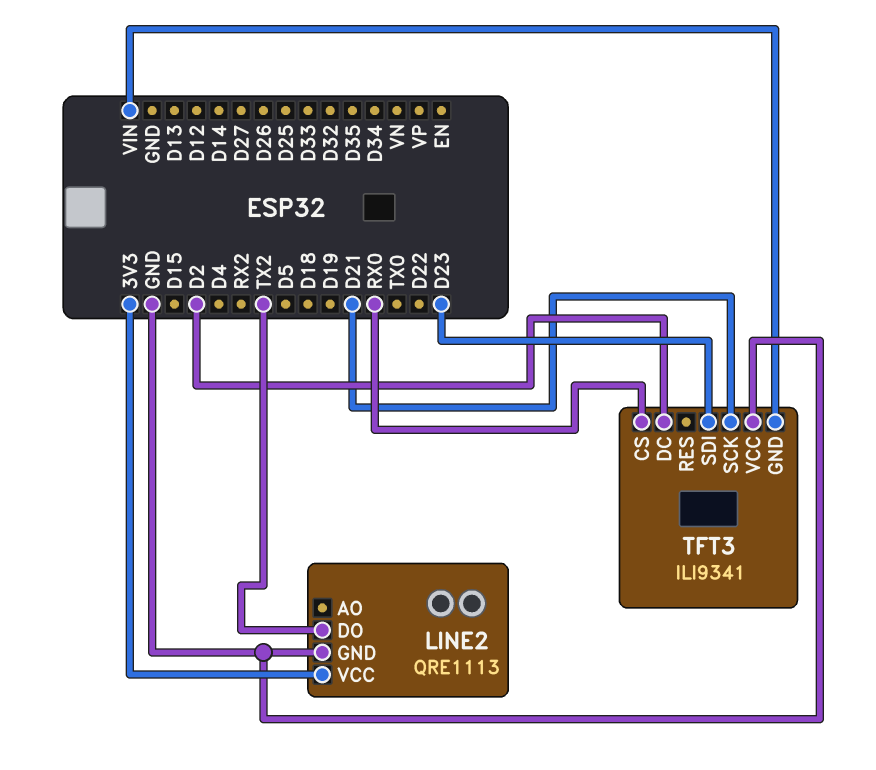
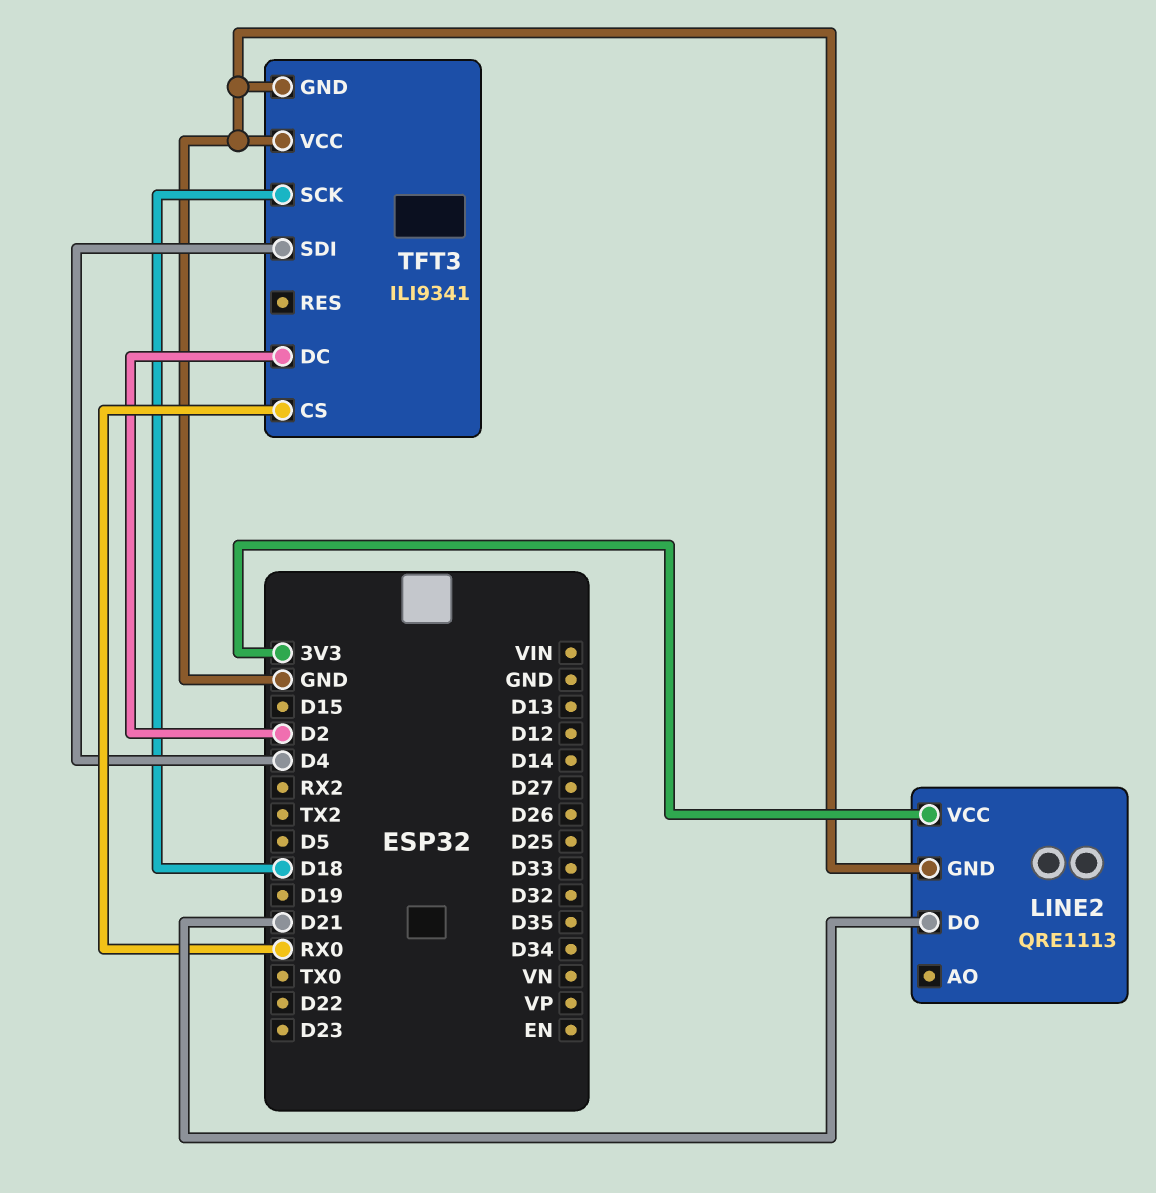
LINE2 pin DO: TX2 -> D21
TFT3 pin GND: VIN -> GND
TFT3 pin SCK: D21 -> D18
TFT3 pin SDI: D23 -> D4

